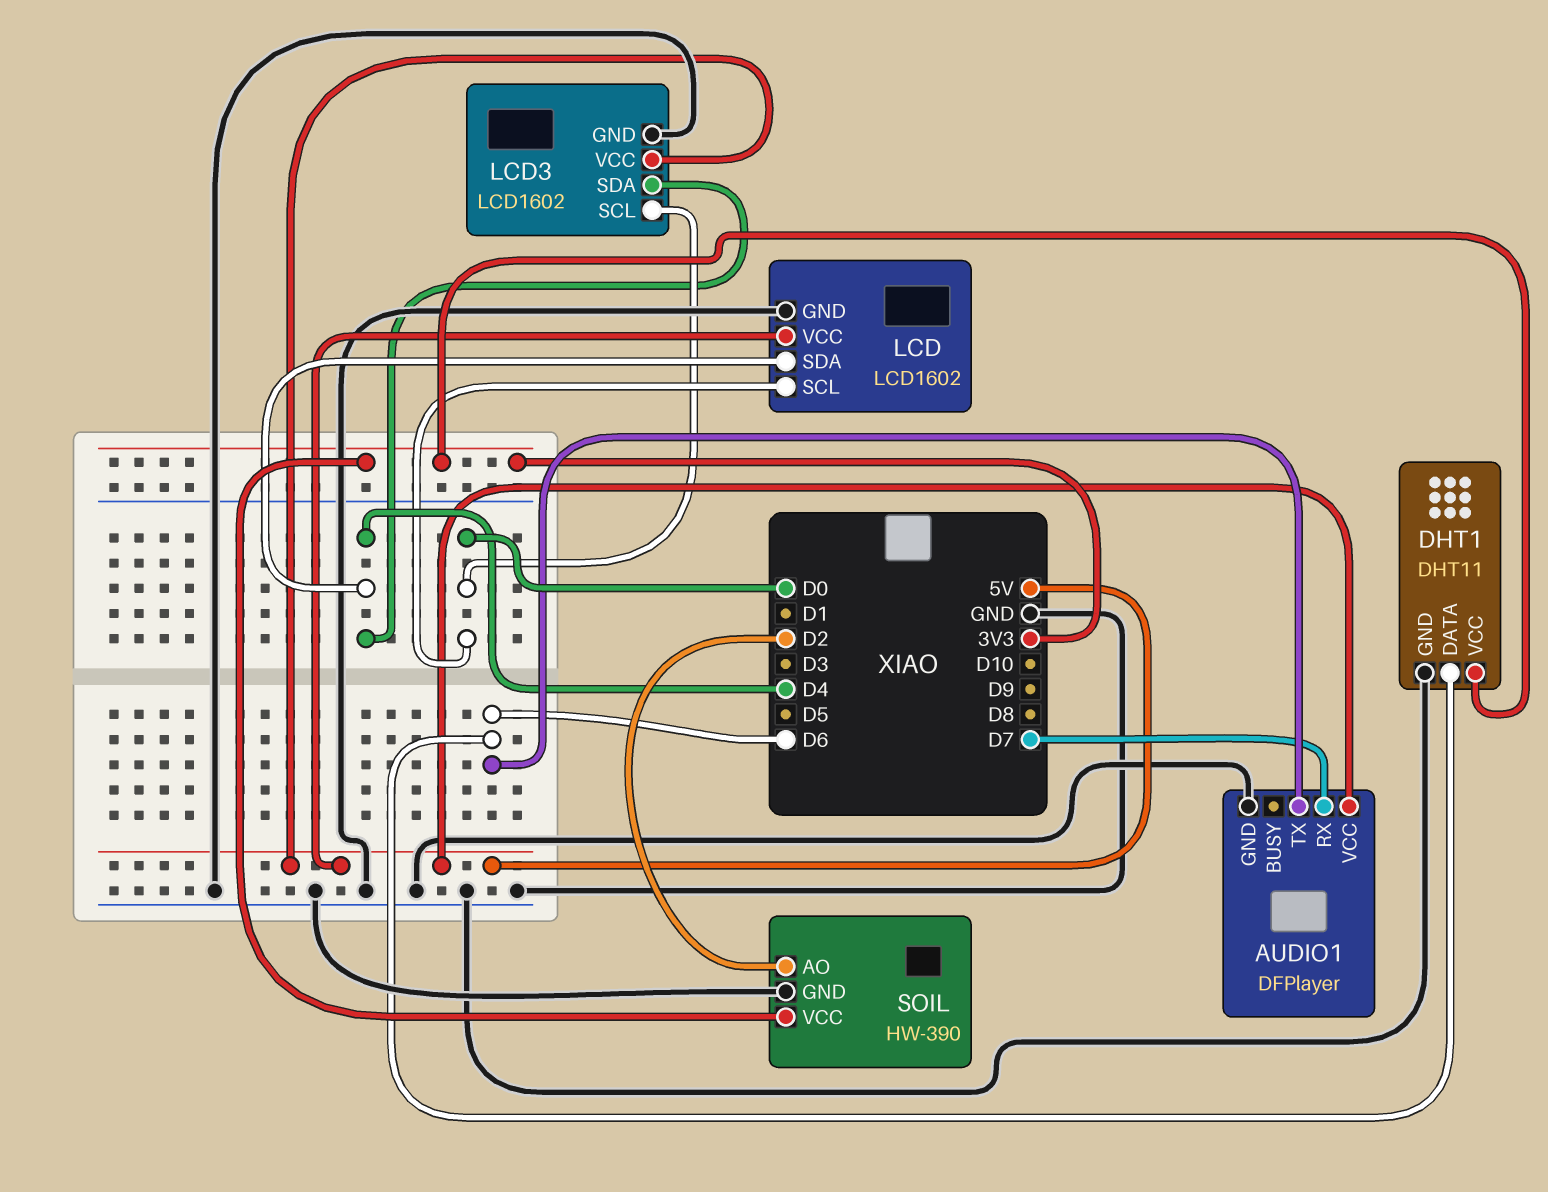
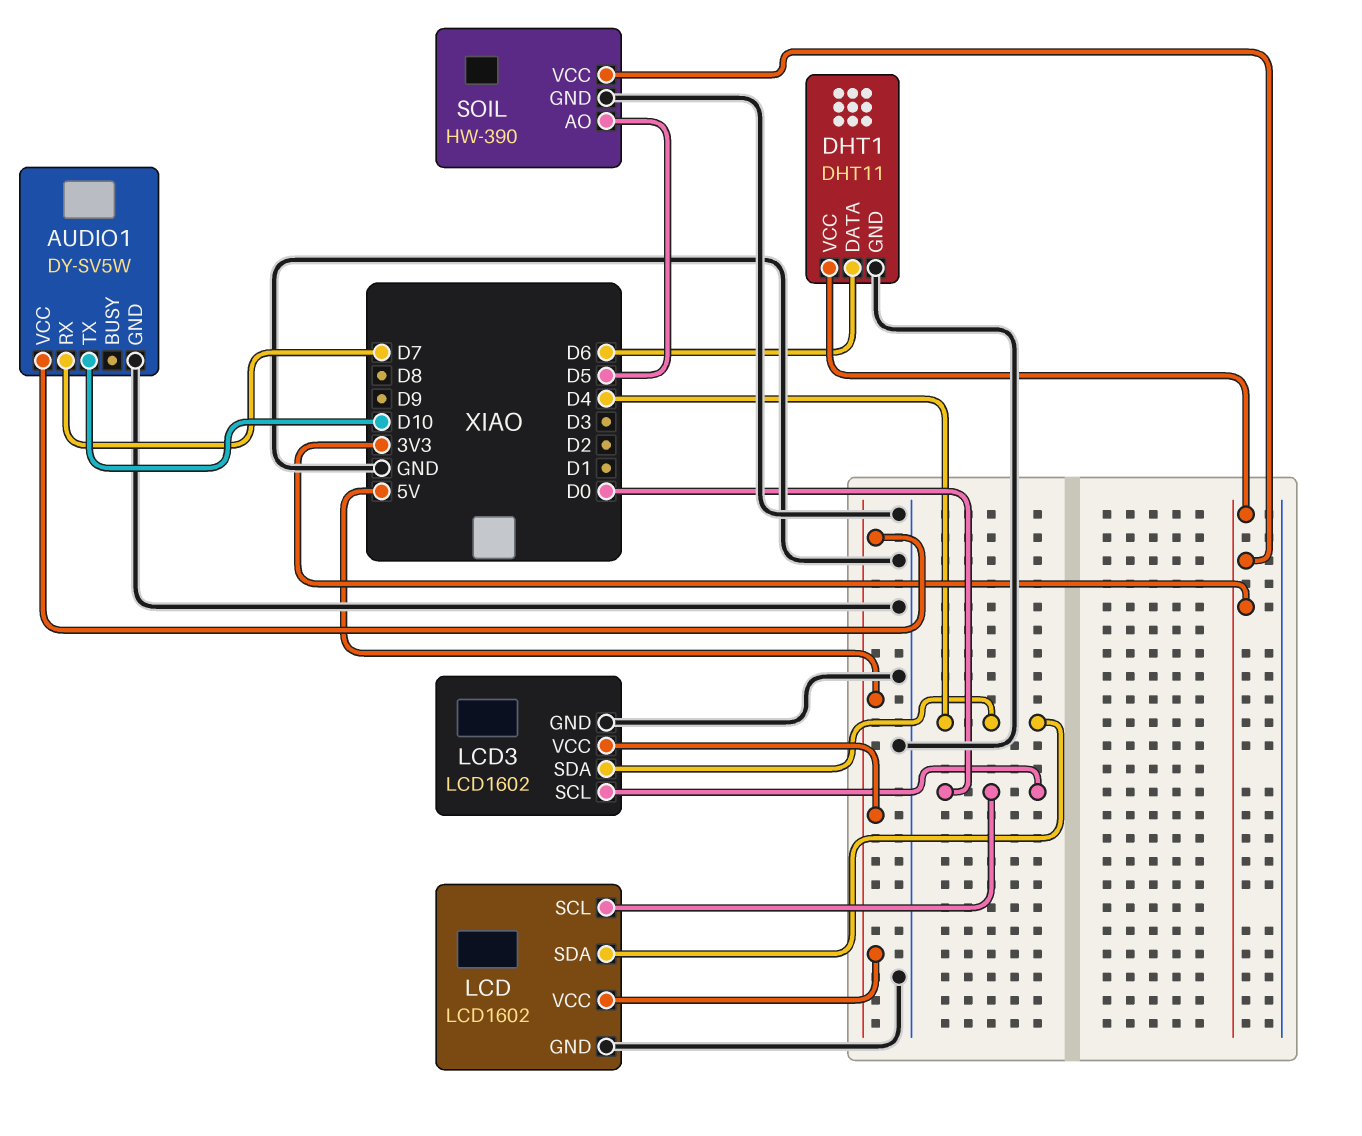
AUDIO1: DFPlayer -> DY-SV5W
AUDIO1 pin TX: D6 -> D10
SOIL pin AO: D2 -> D5

